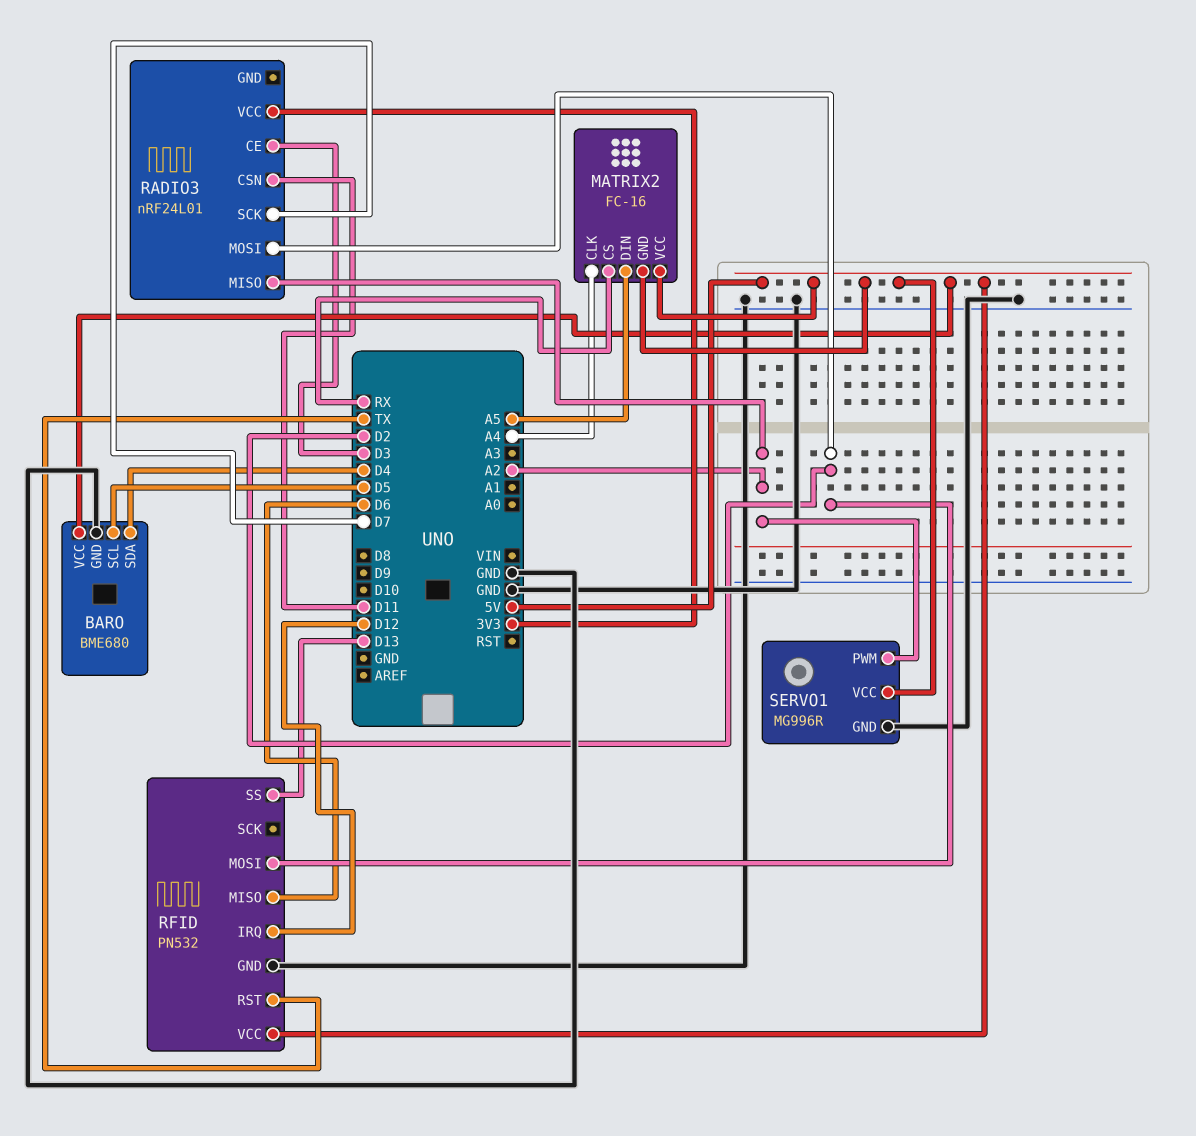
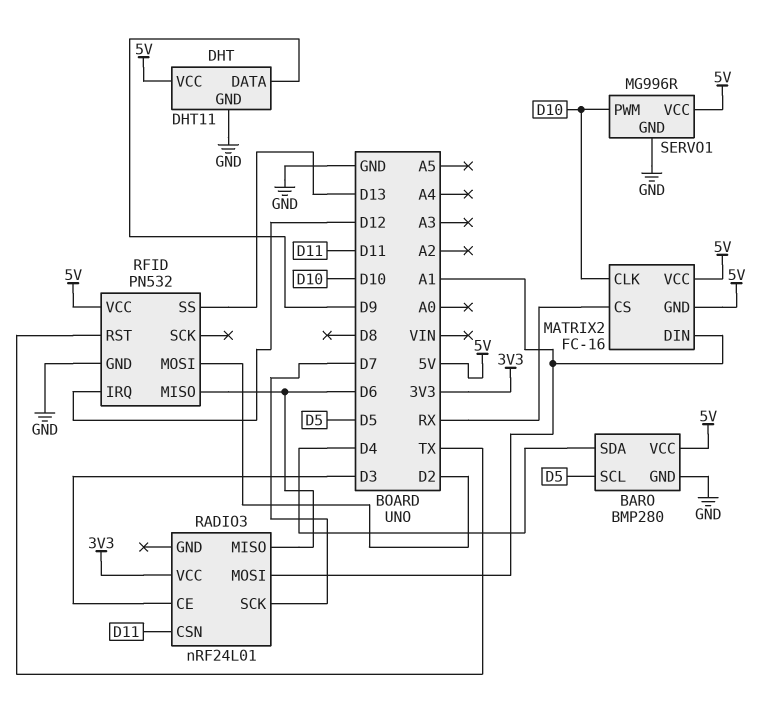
BARO: BME680 -> BMP280
DHT: none -> DHT11
DHT pin DATA: none -> D9
DHT pin GND: none -> GND
DHT pin VCC: none -> 5V
MATRIX2 pin CLK: A4 -> D10
MATRIX2 pin DIN: A5 -> A1
RADIO3 pin MISO: A2 -> D6
RADIO3 pin MOSI: D2 -> A1
SERVO1 pin PWM: A2 -> D10

